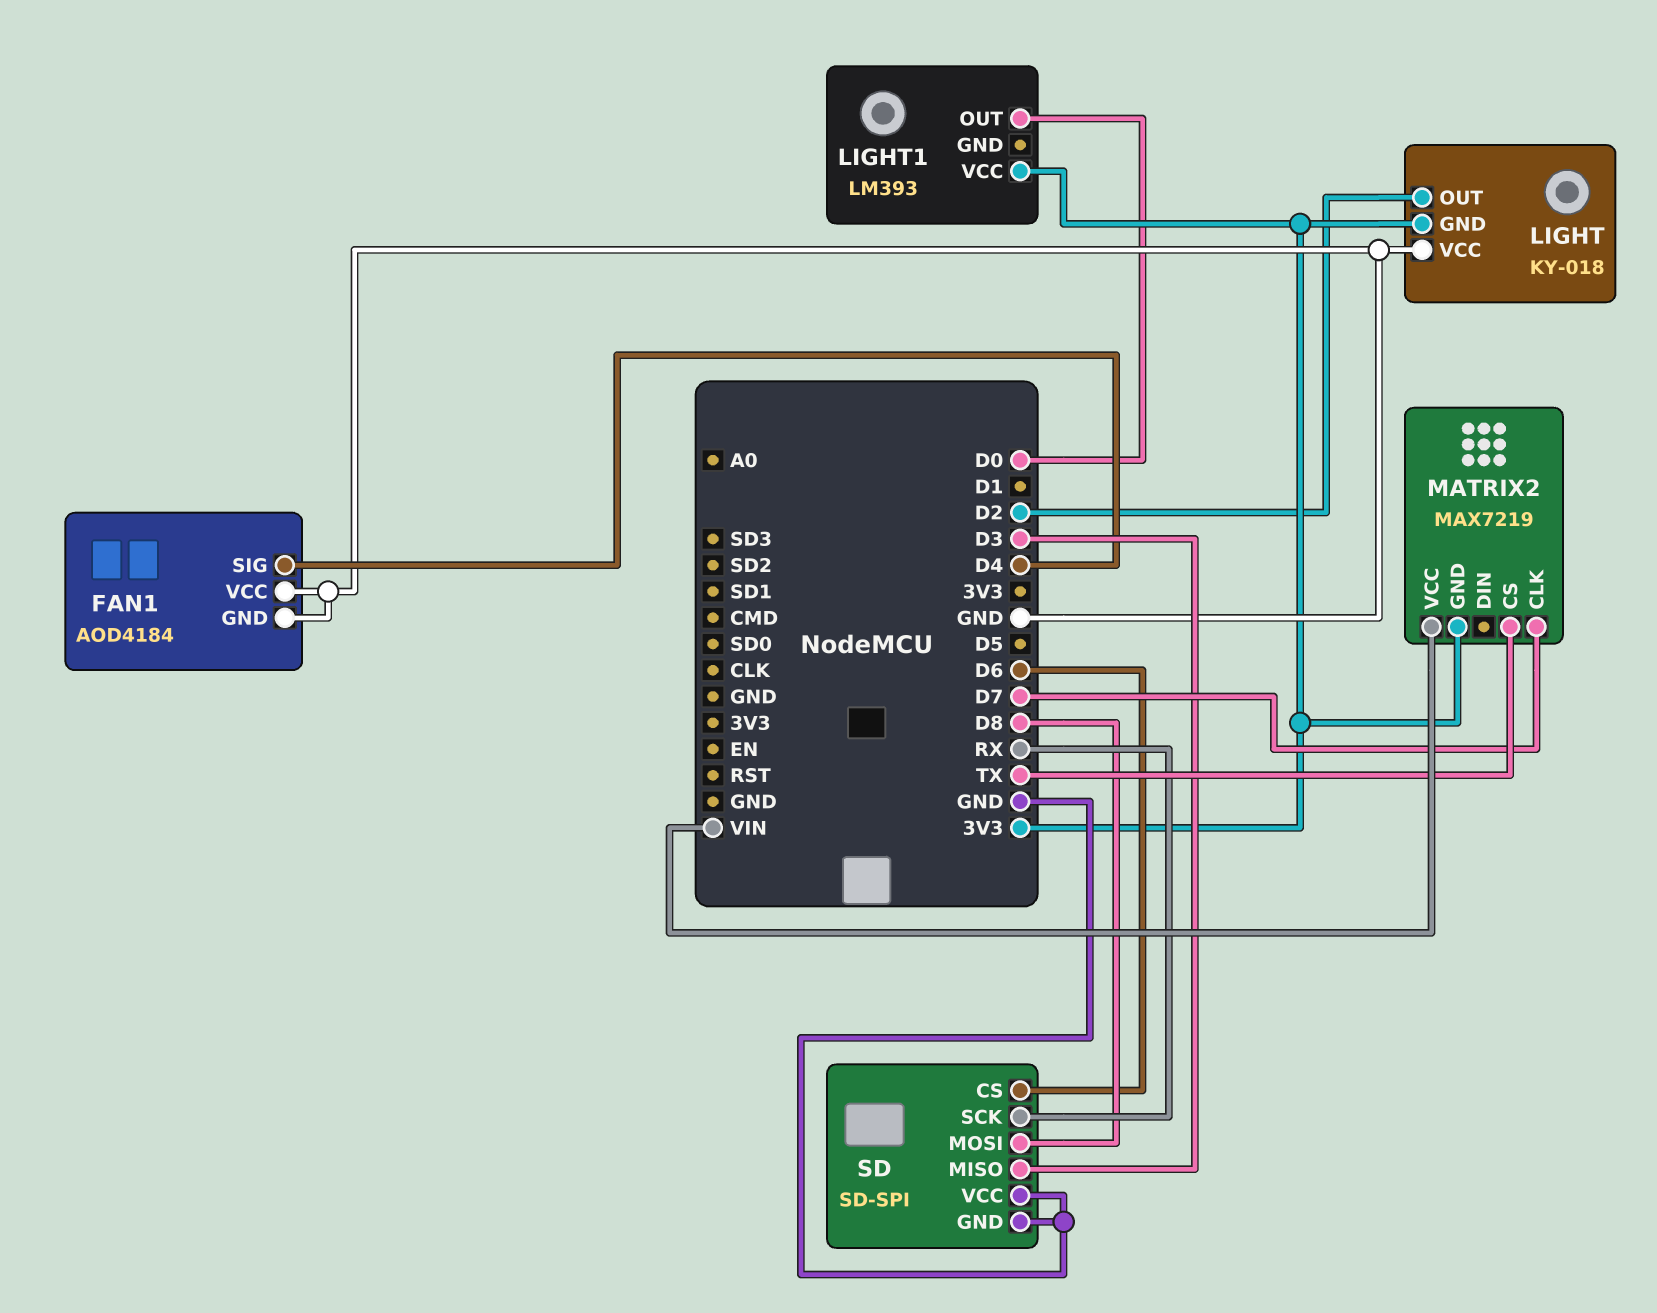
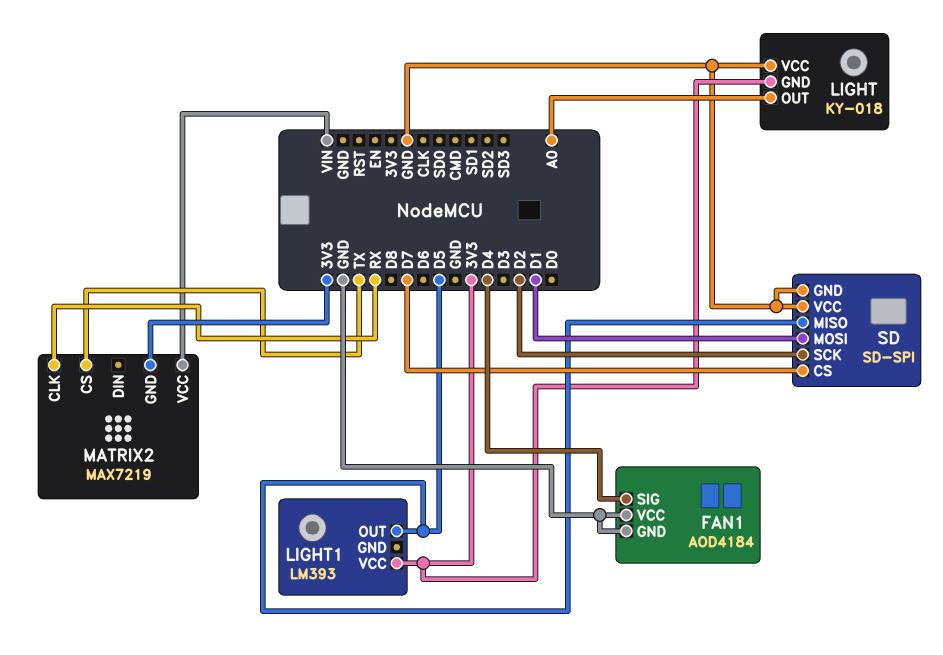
LIGHT pin OUT: D2 -> A0
LIGHT1 pin OUT: D0 -> D5
MATRIX2 pin CLK: D7 -> RX
SD pin CS: D6 -> D7
SD pin MISO: D3 -> D5
SD pin MOSI: D8 -> D1
SD pin SCK: RX -> D2

